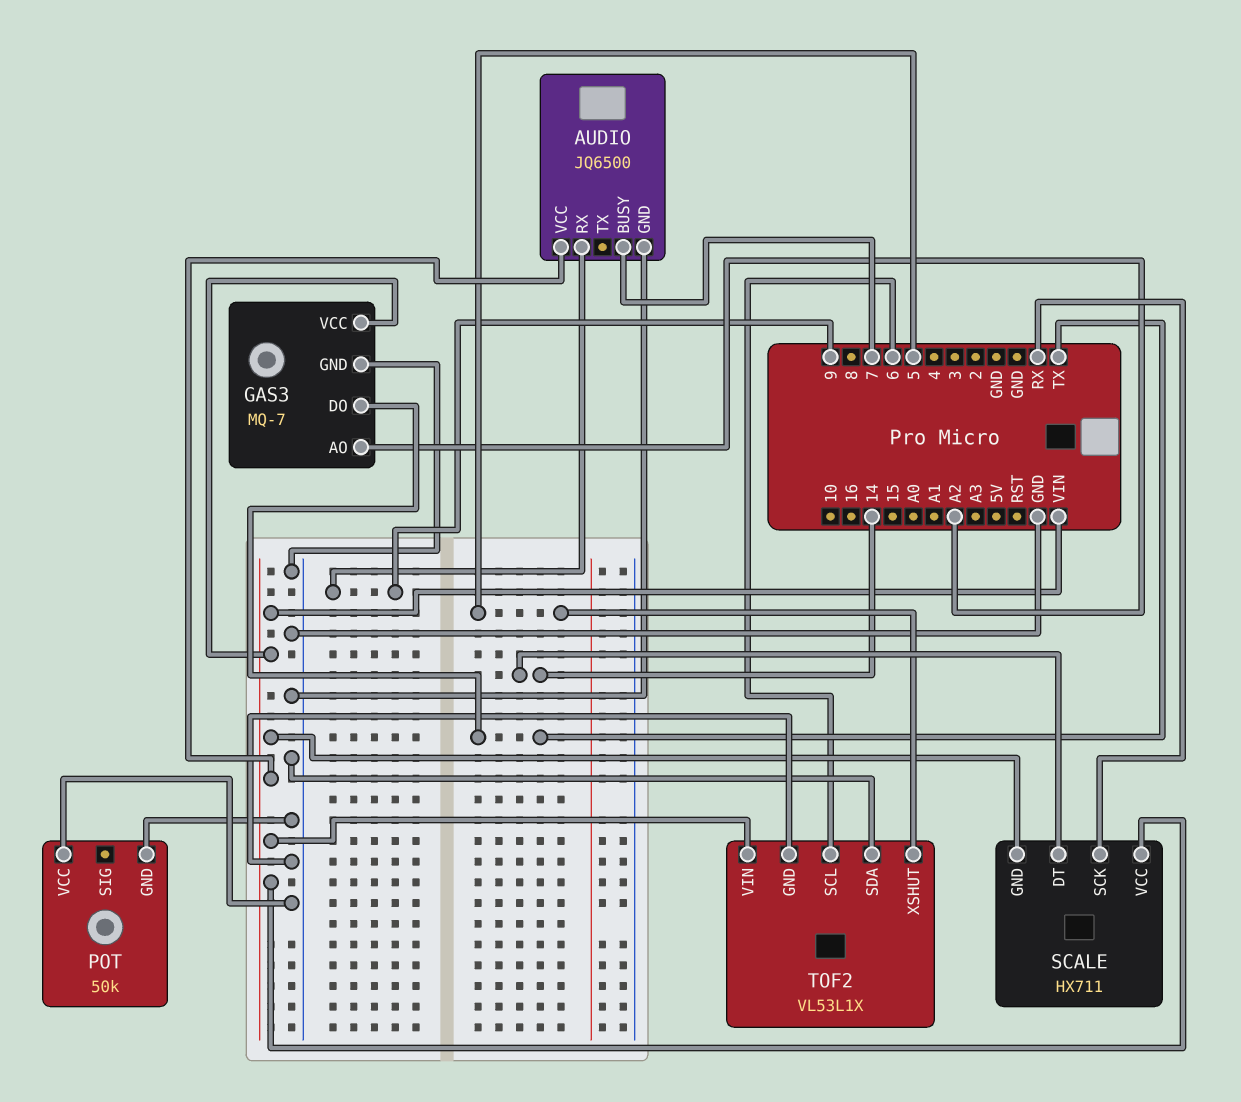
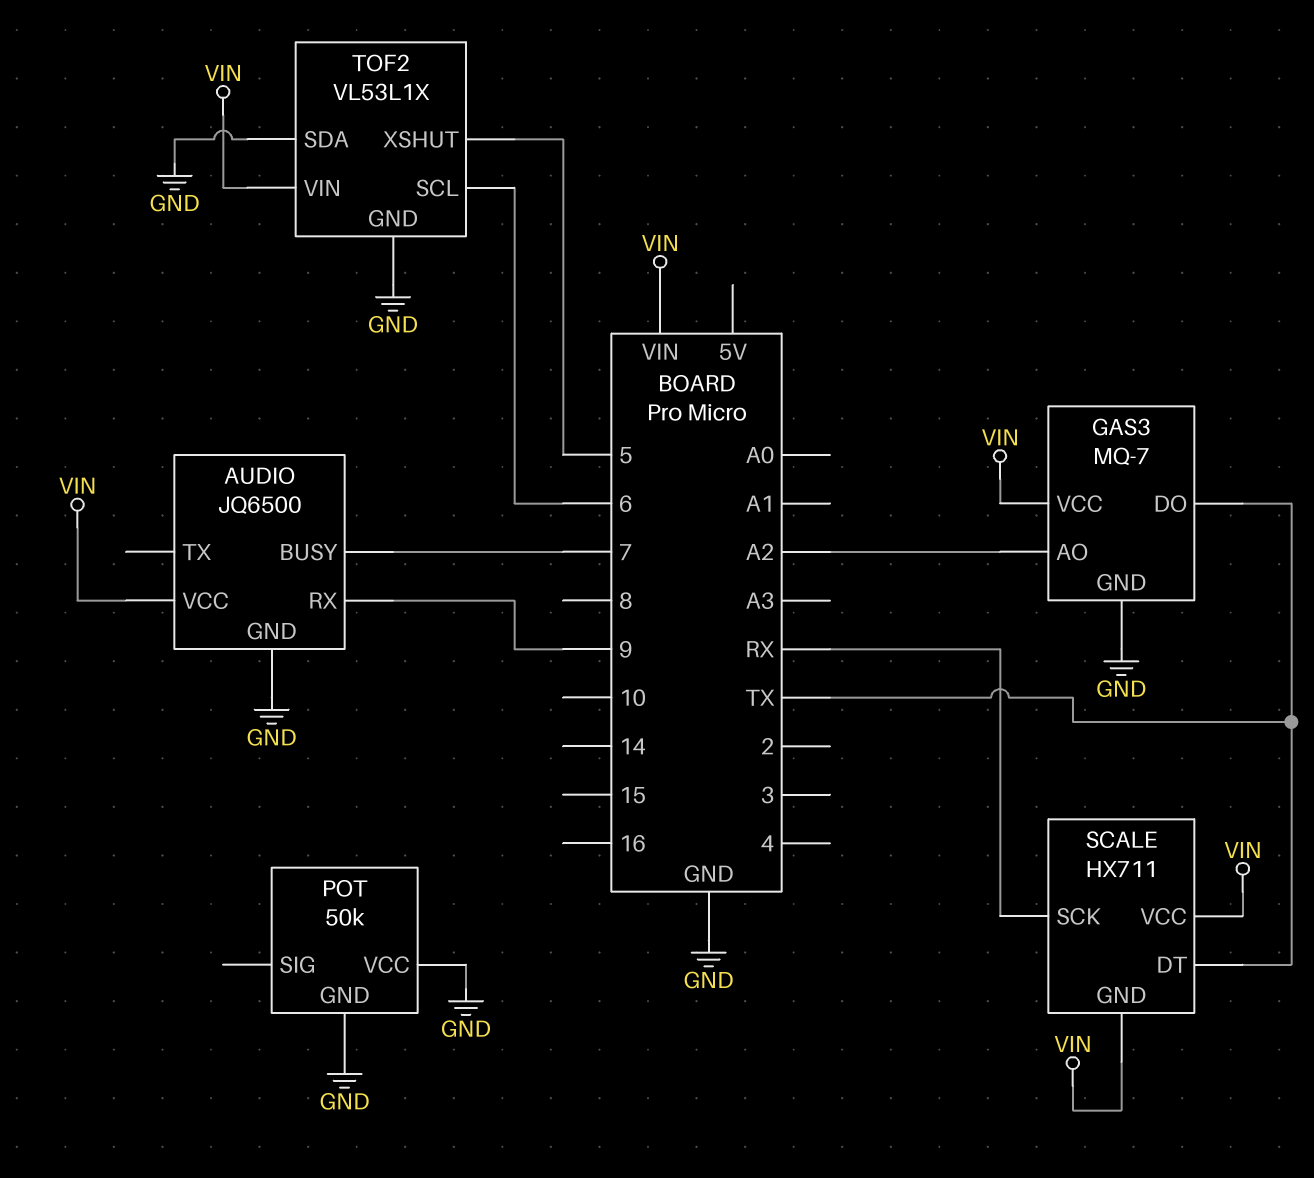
SCALE pin DT: 14 -> TX

